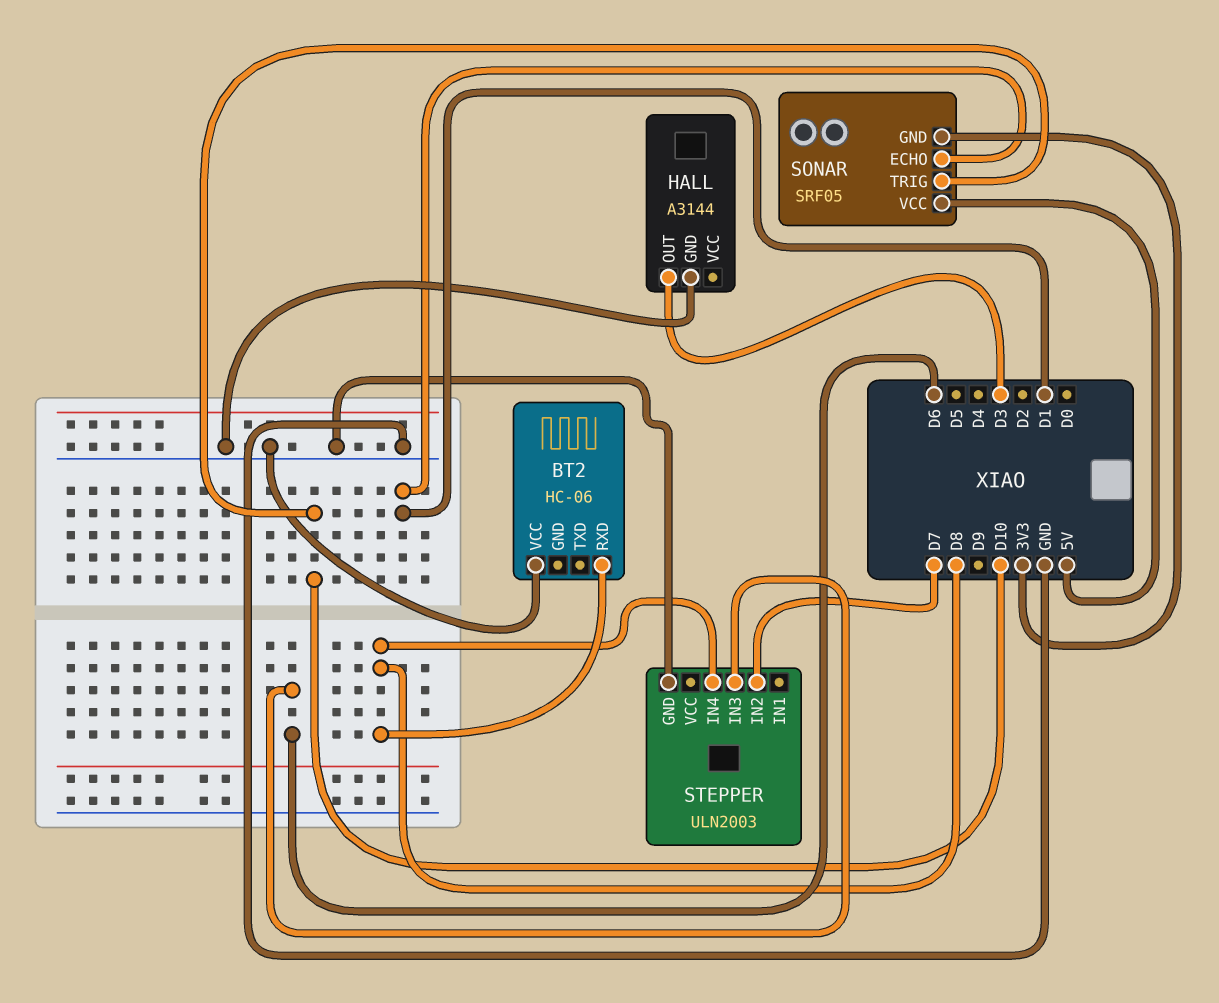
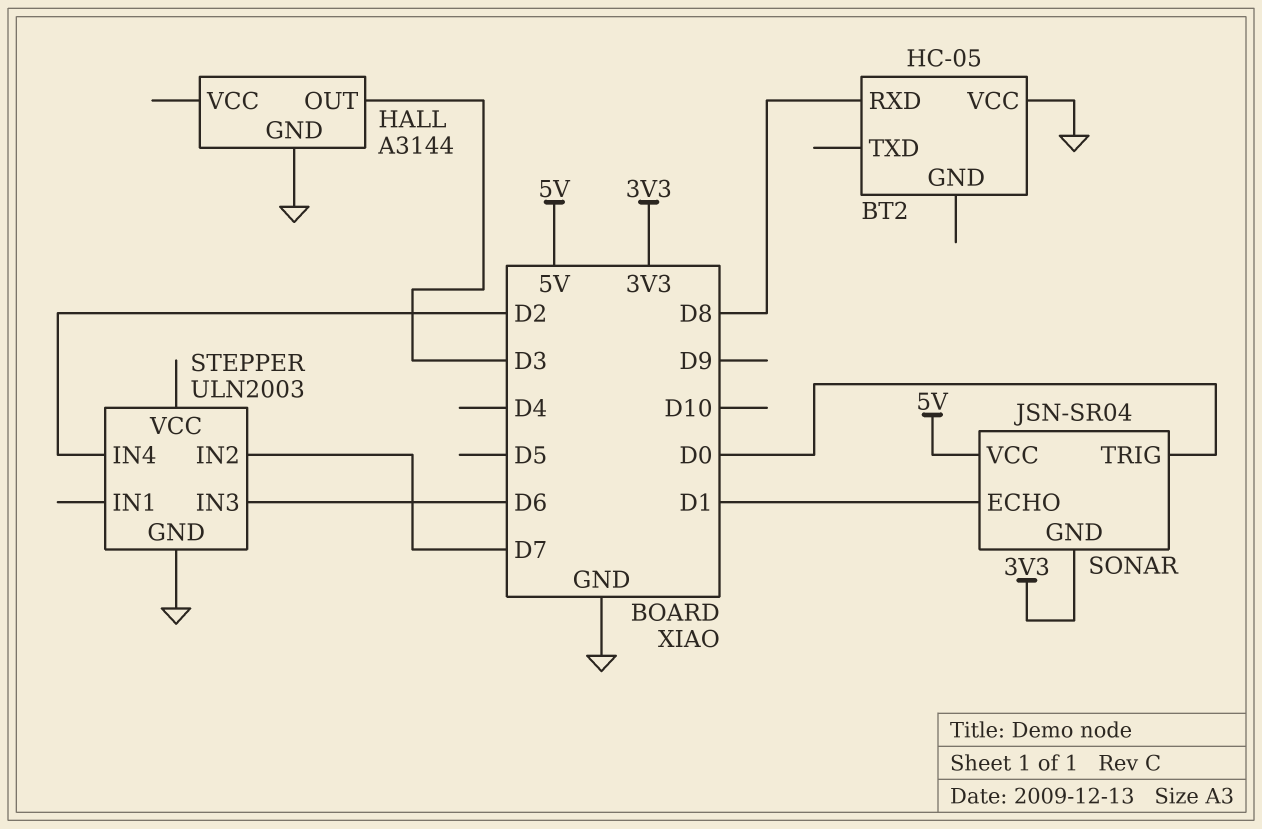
BT2: HC-06 -> HC-05
SONAR: SRF05 -> JSN-SR04
SONAR pin TRIG: D10 -> D0
STEPPER pin IN4: D8 -> D2

